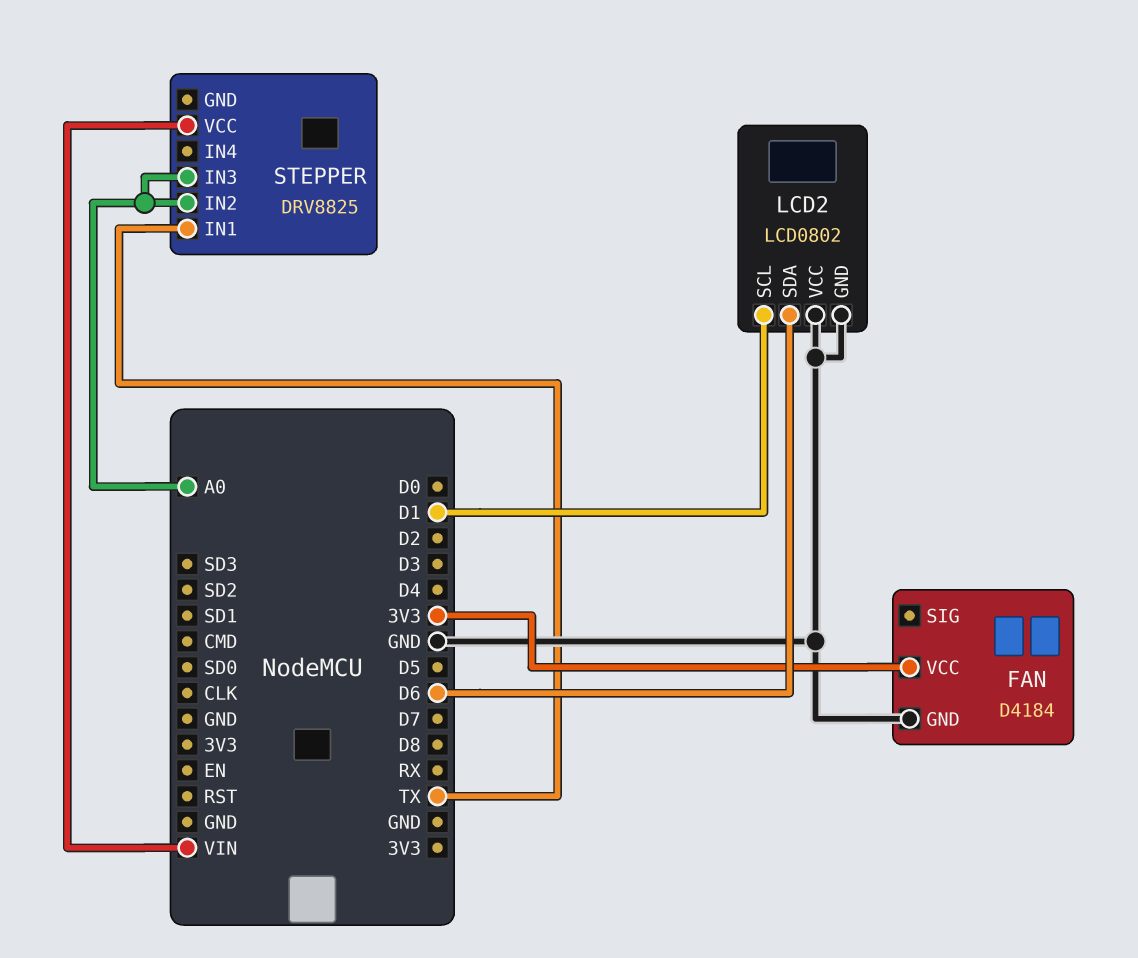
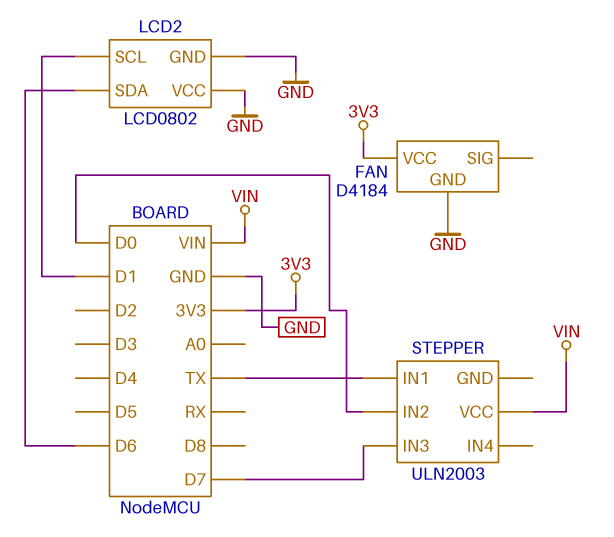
STEPPER: DRV8825 -> ULN2003
STEPPER pin IN2: A0 -> D0
STEPPER pin IN3: A0 -> D7

